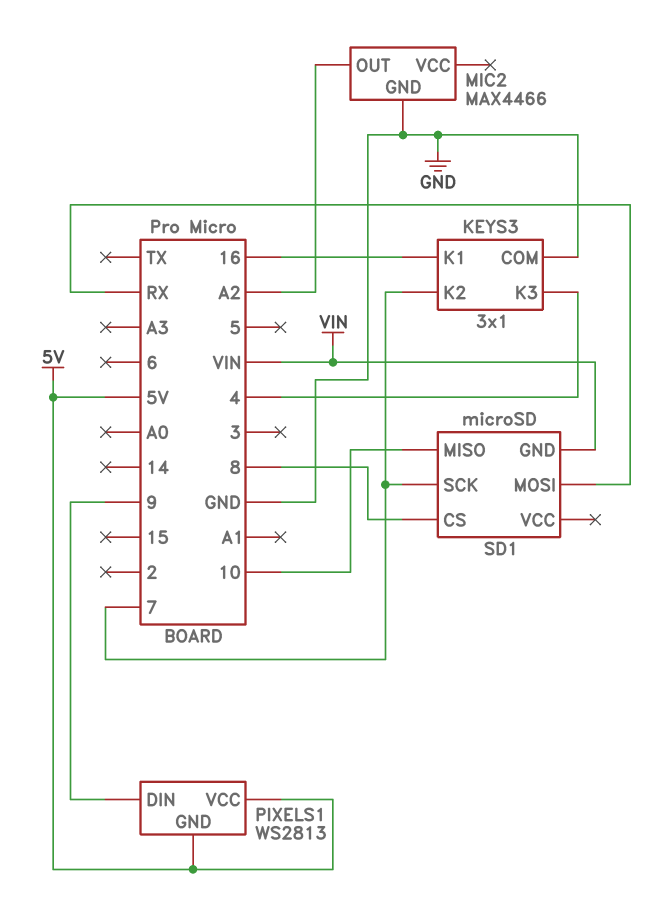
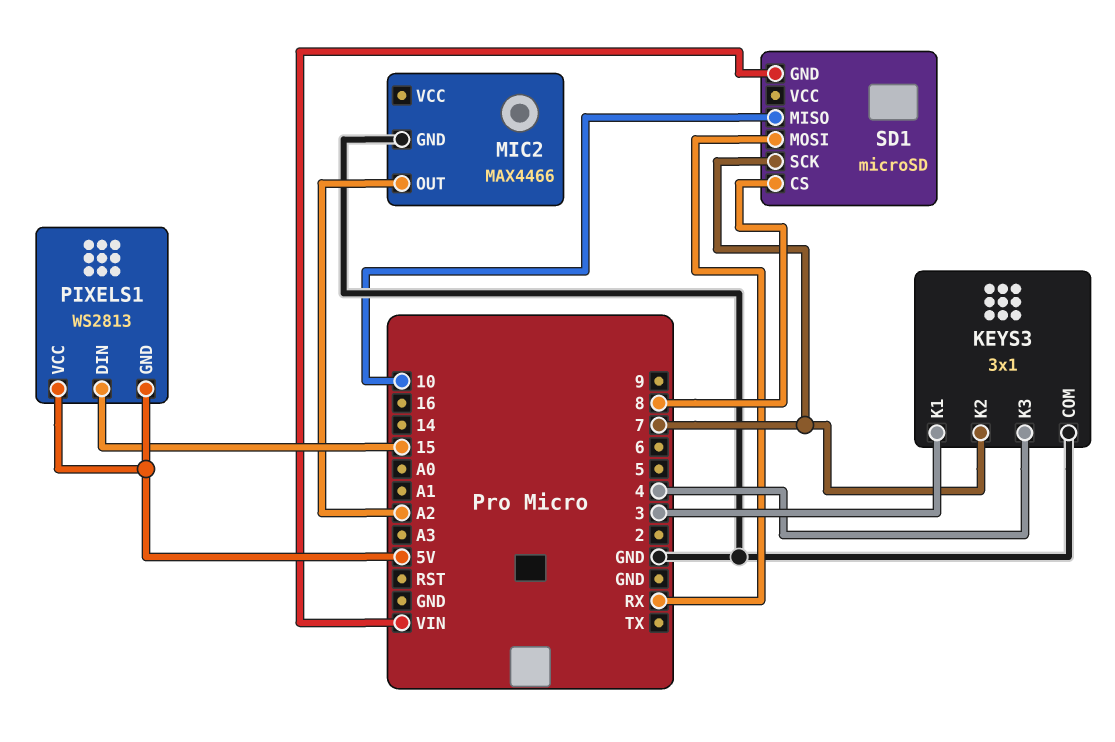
KEYS3 pin K1: 16 -> 3
PIXELS1 pin DIN: 9 -> 15

